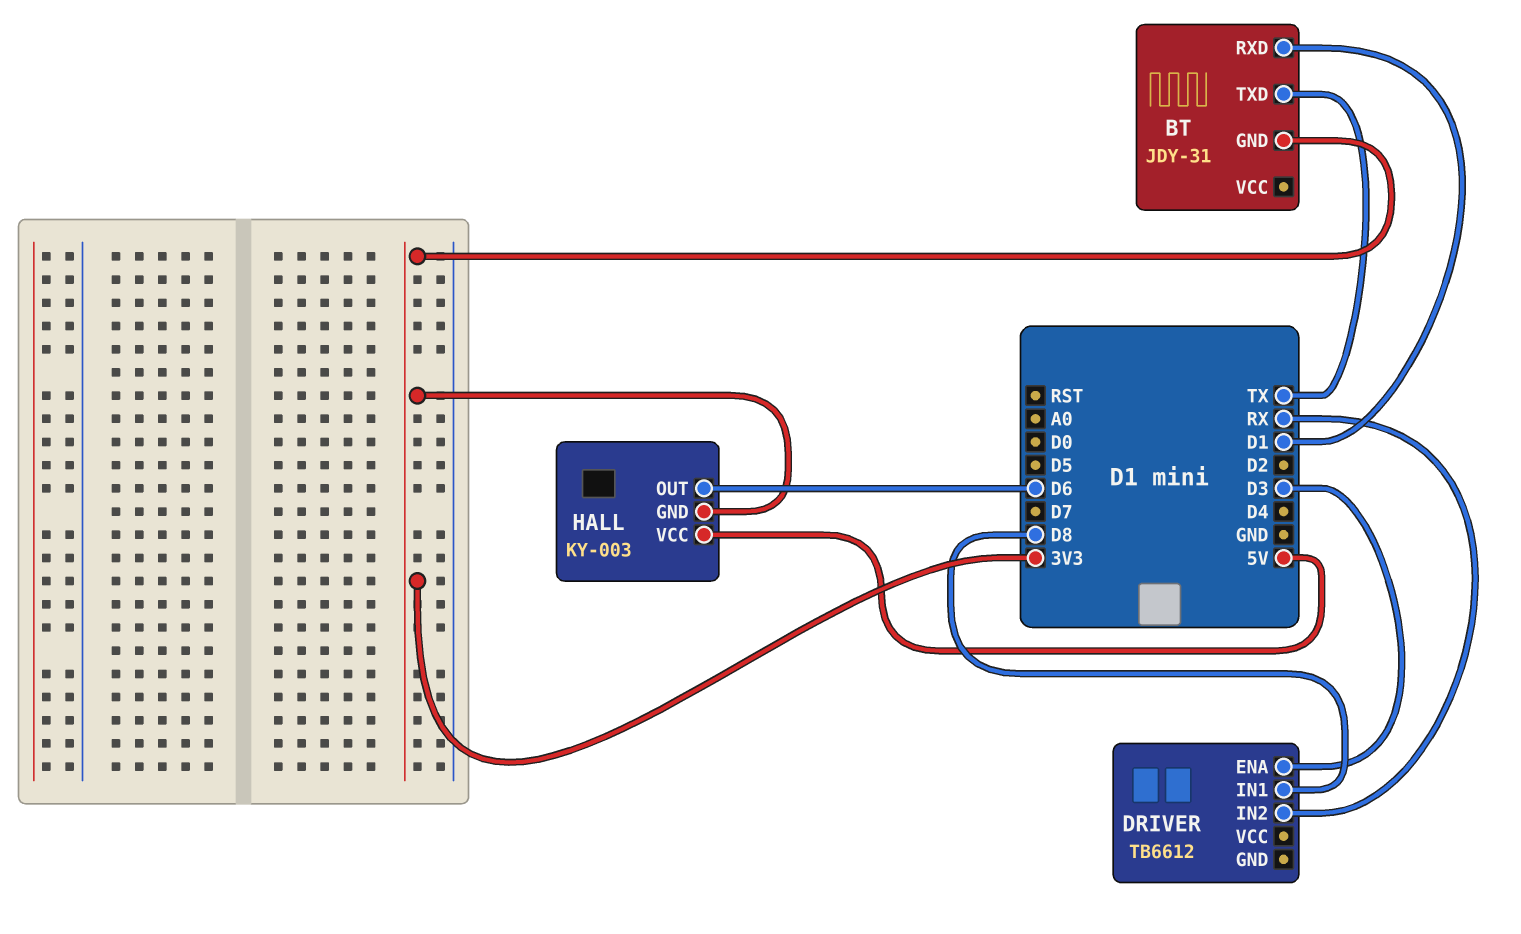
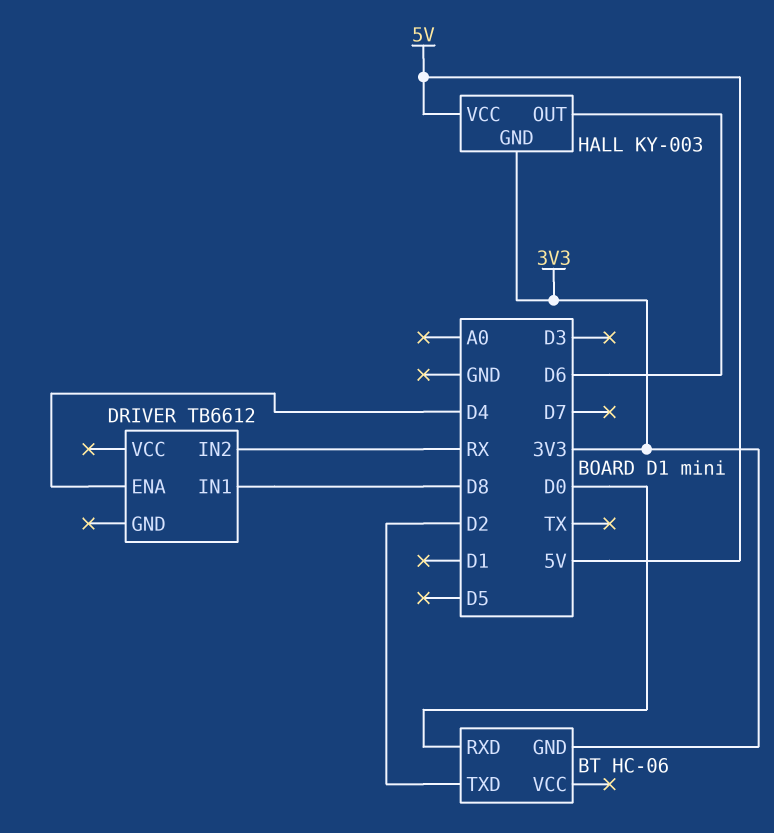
BT: JDY-31 -> HC-06
BT pin RXD: D1 -> D0
BT pin TXD: TX -> D2
DRIVER pin ENA: D3 -> D4

